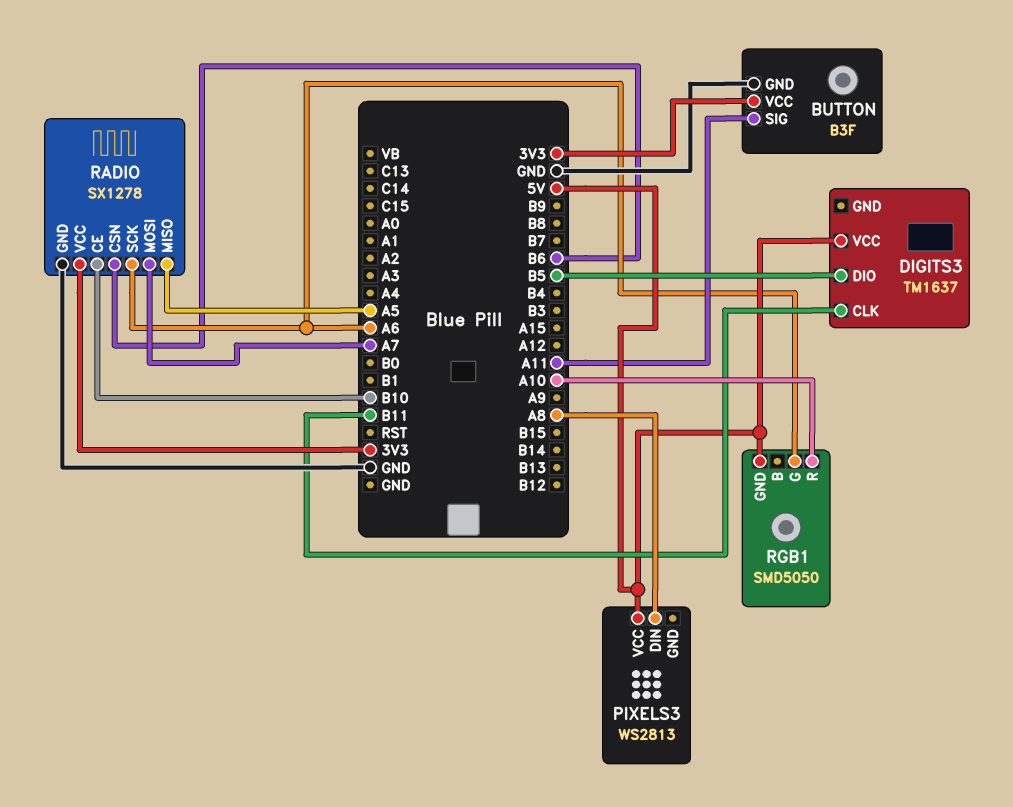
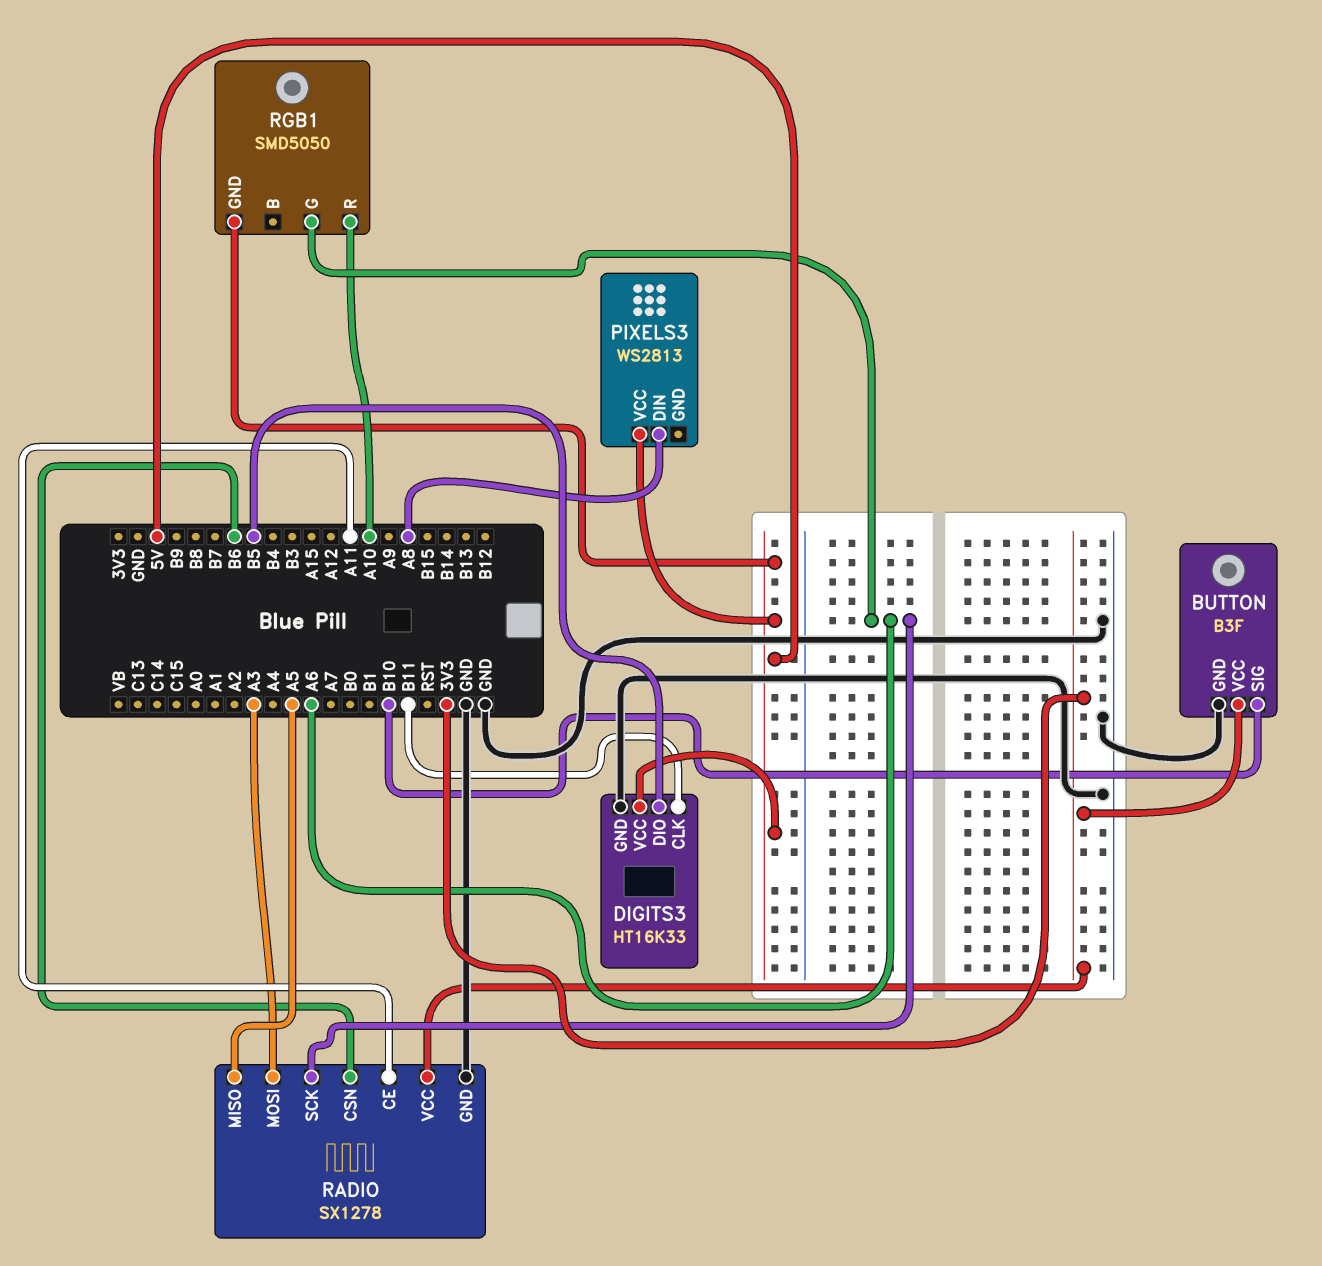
BUTTON pin SIG: A11 -> B10
DIGITS3: TM1637 -> HT16K33
DIGITS3 pin GND: none -> GND
RADIO pin CE: B10 -> A11
RADIO pin MOSI: A7 -> A3

